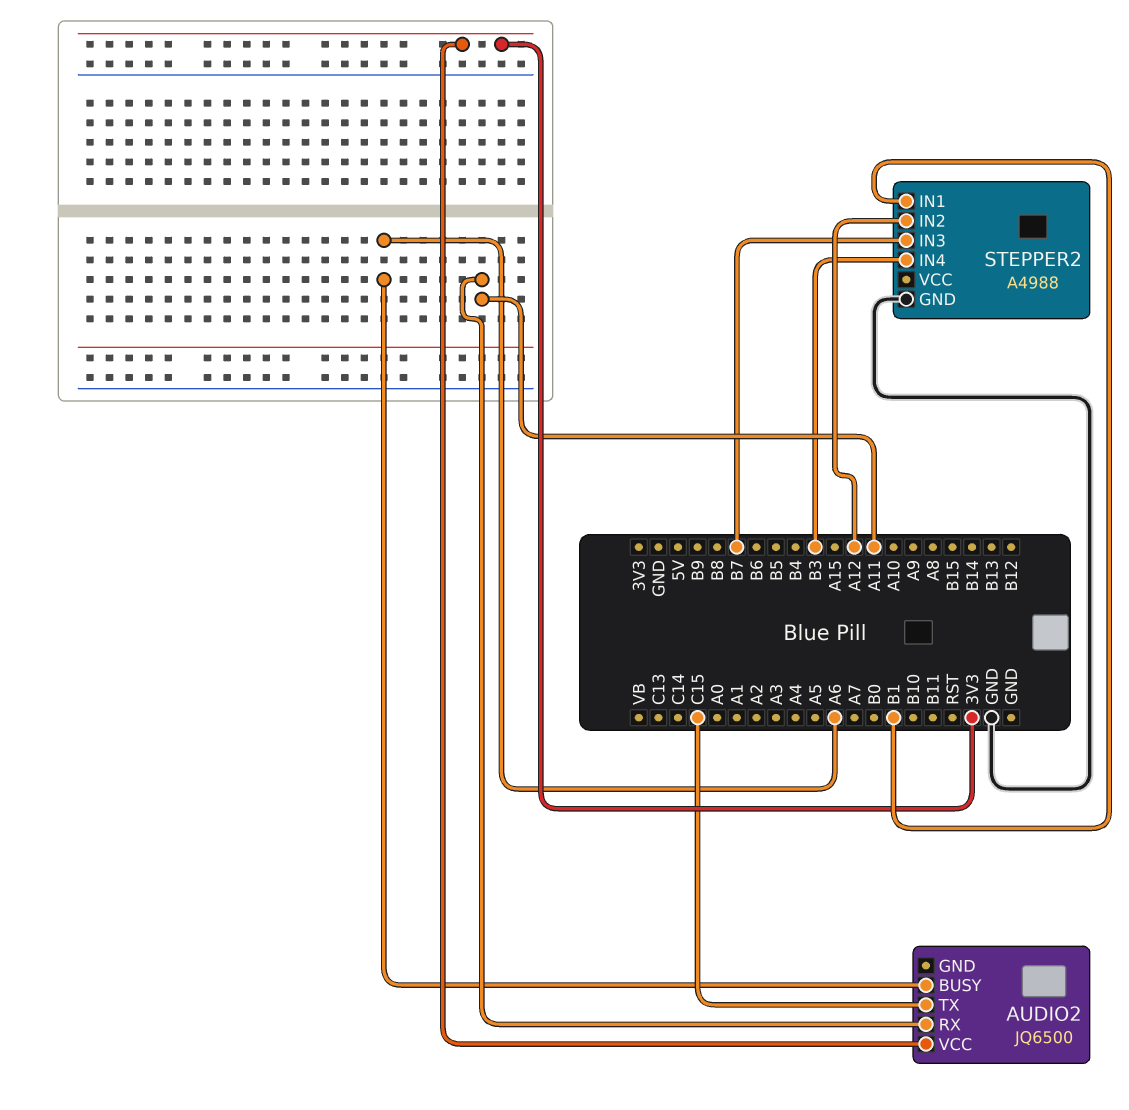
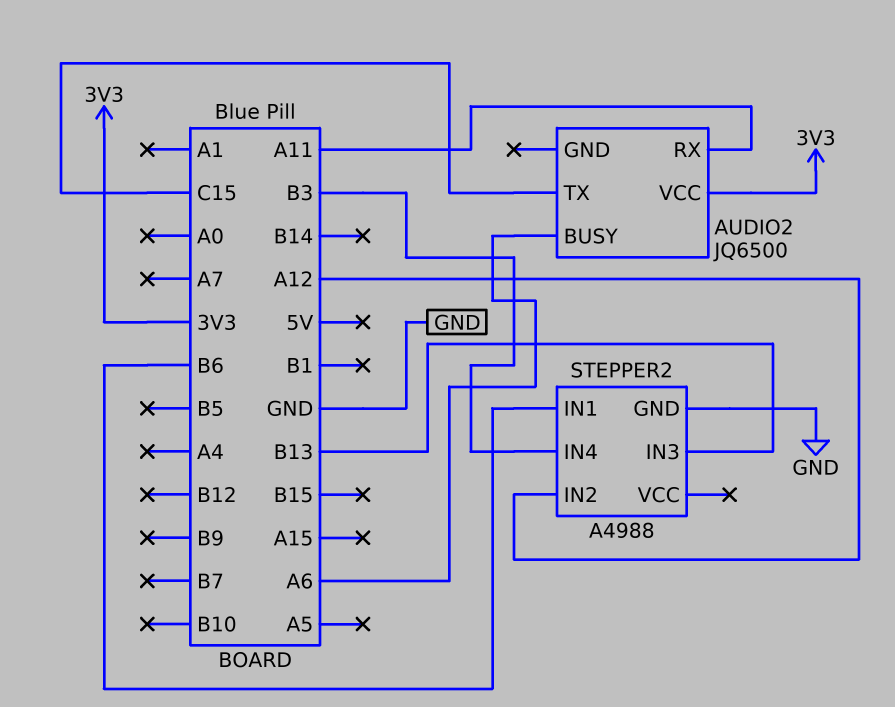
STEPPER2 pin IN1: B1 -> B6
STEPPER2 pin IN3: B7 -> B13

